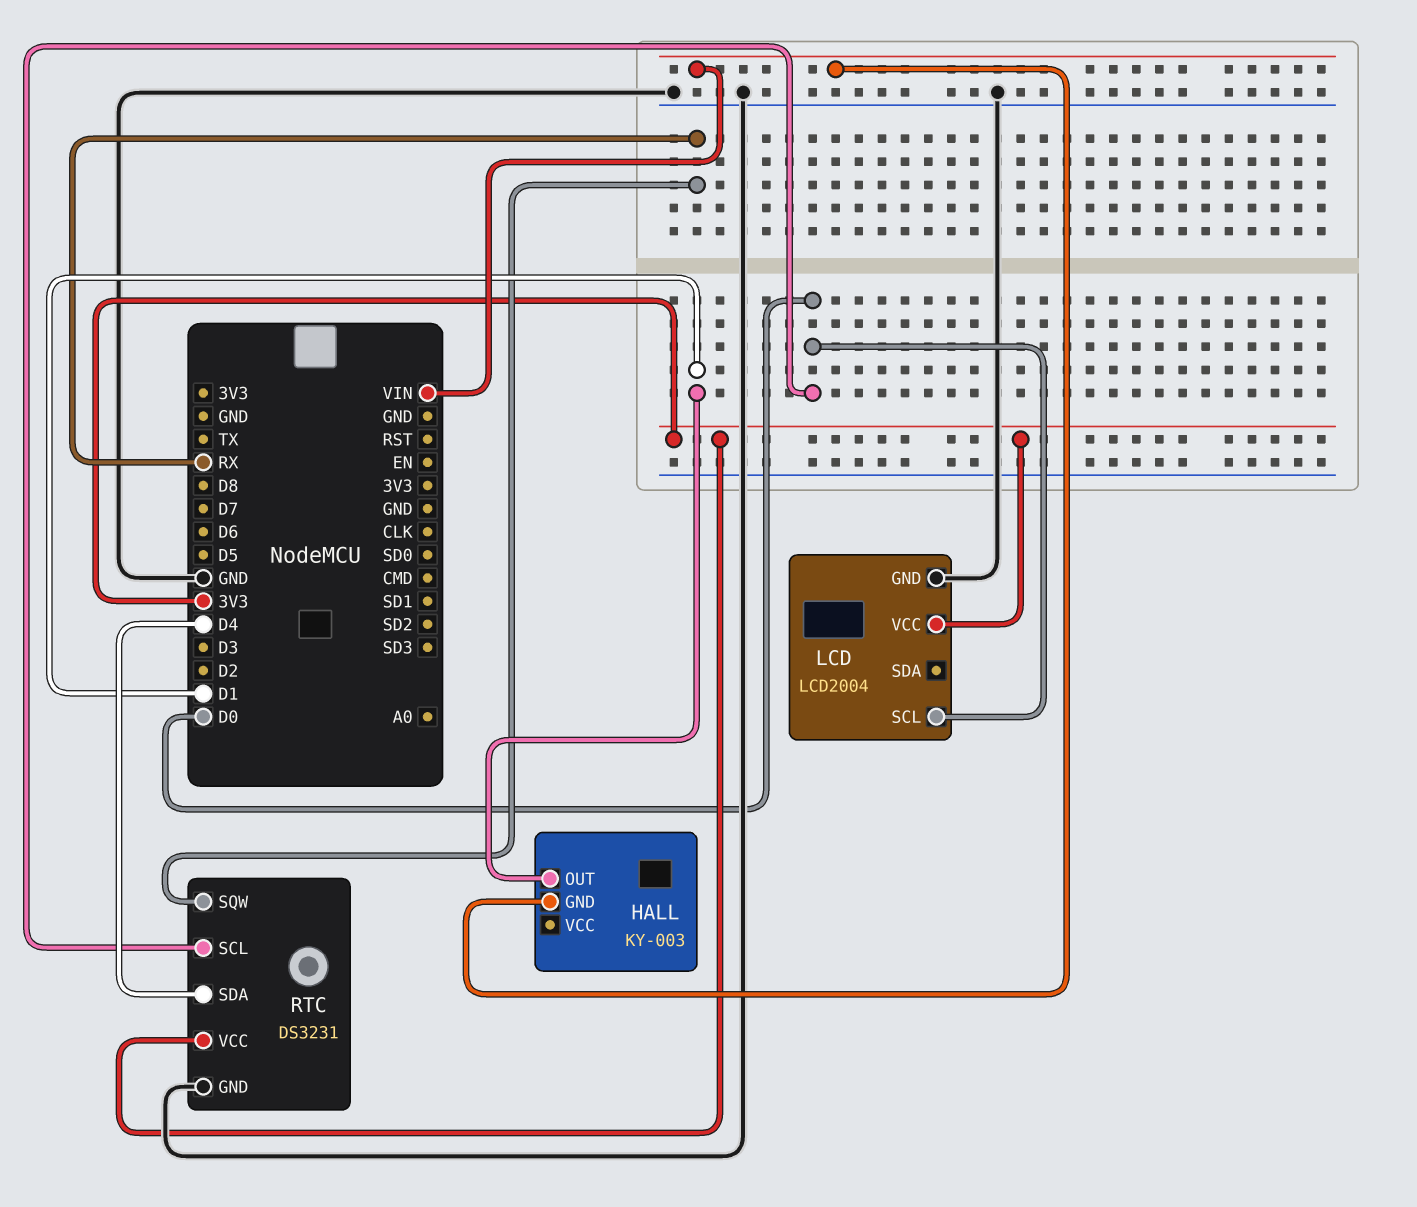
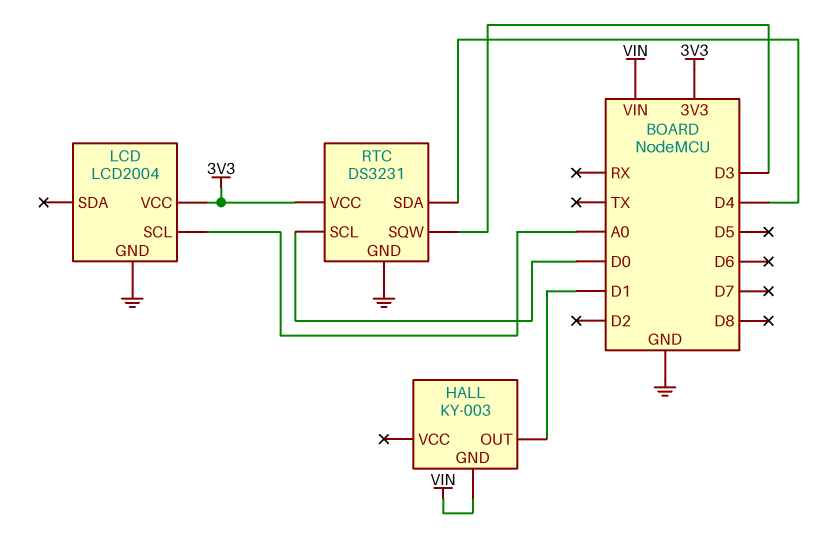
LCD pin SCL: D0 -> A0
RTC pin SQW: RX -> D3

